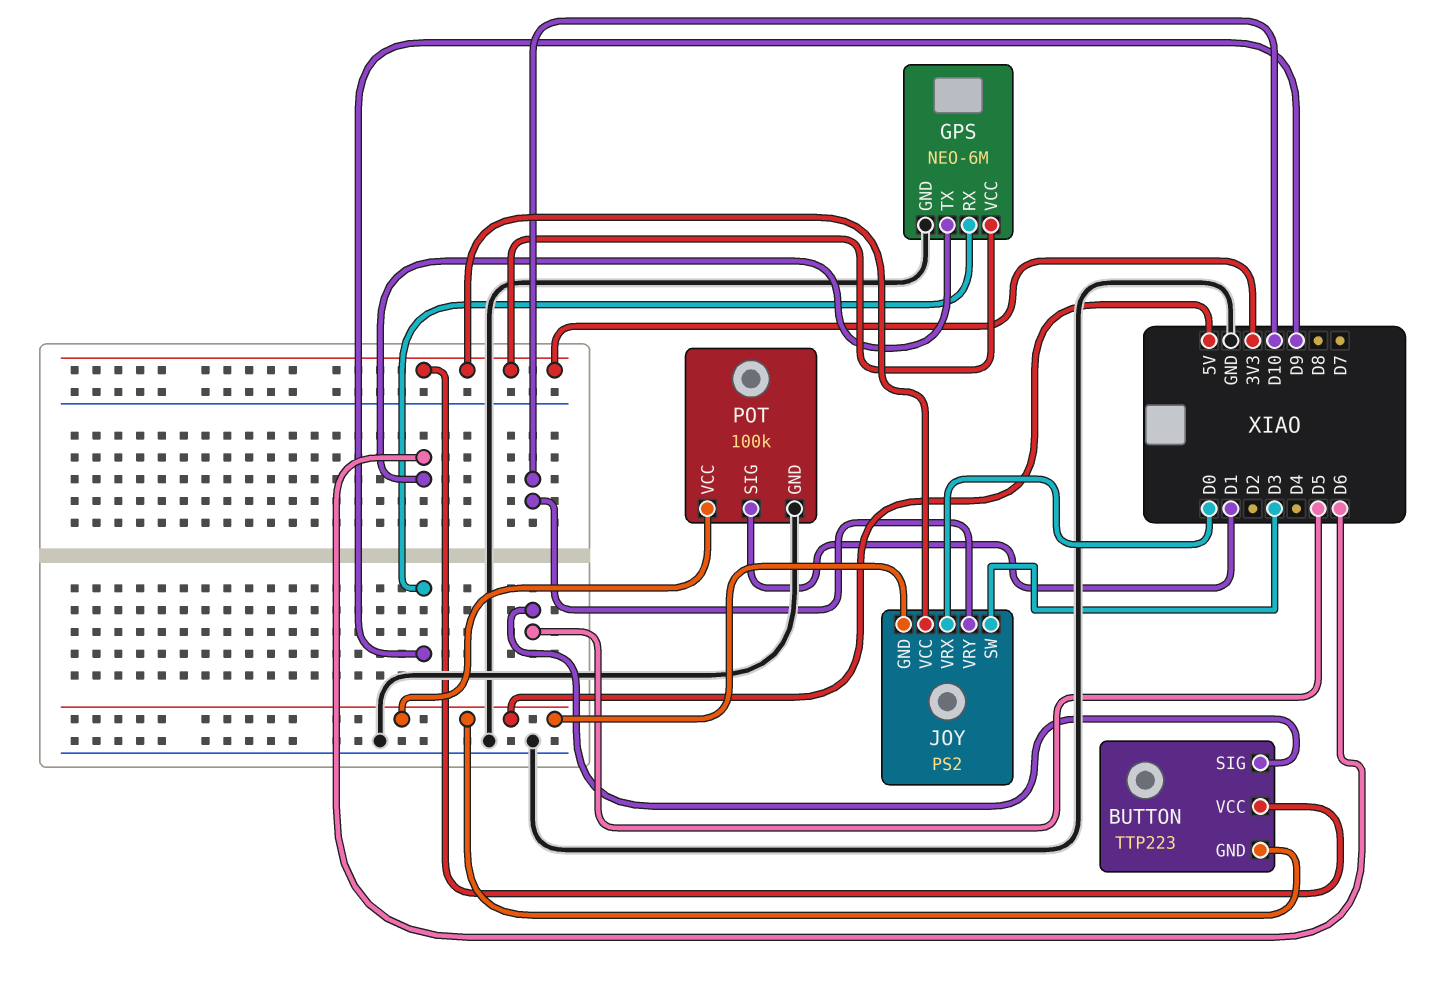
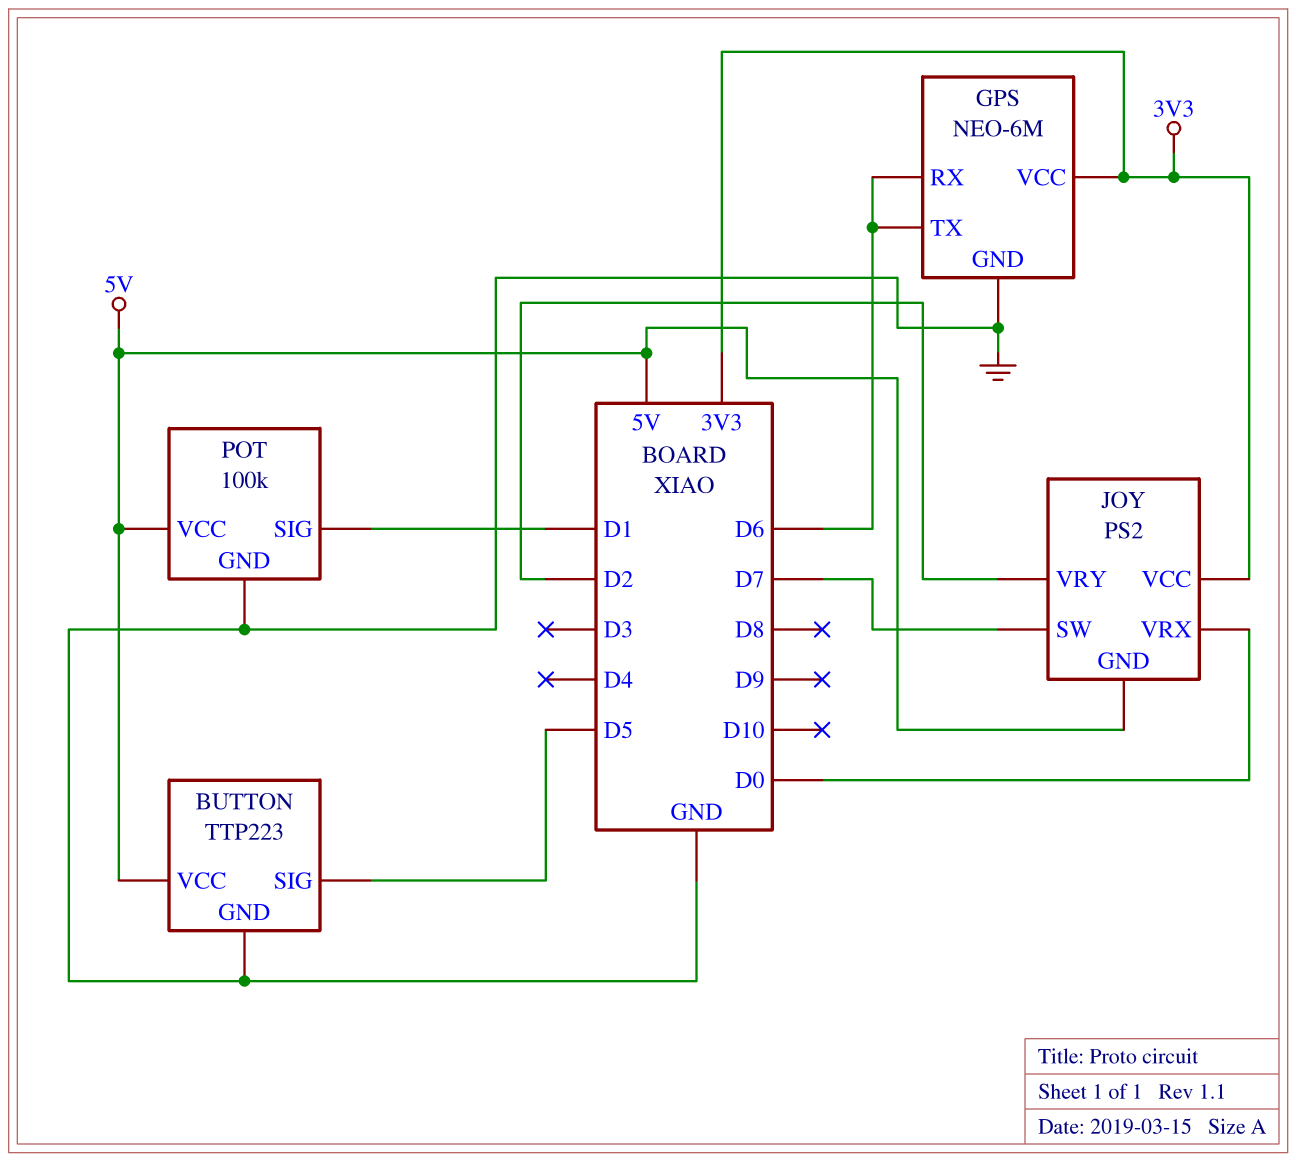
BUTTON pin GND: 5V -> GND
BUTTON pin VCC: 3V3 -> 5V
GPS pin RX: D9 -> D6
JOY pin SW: D3 -> D7
JOY pin VRY: D10 -> D2

